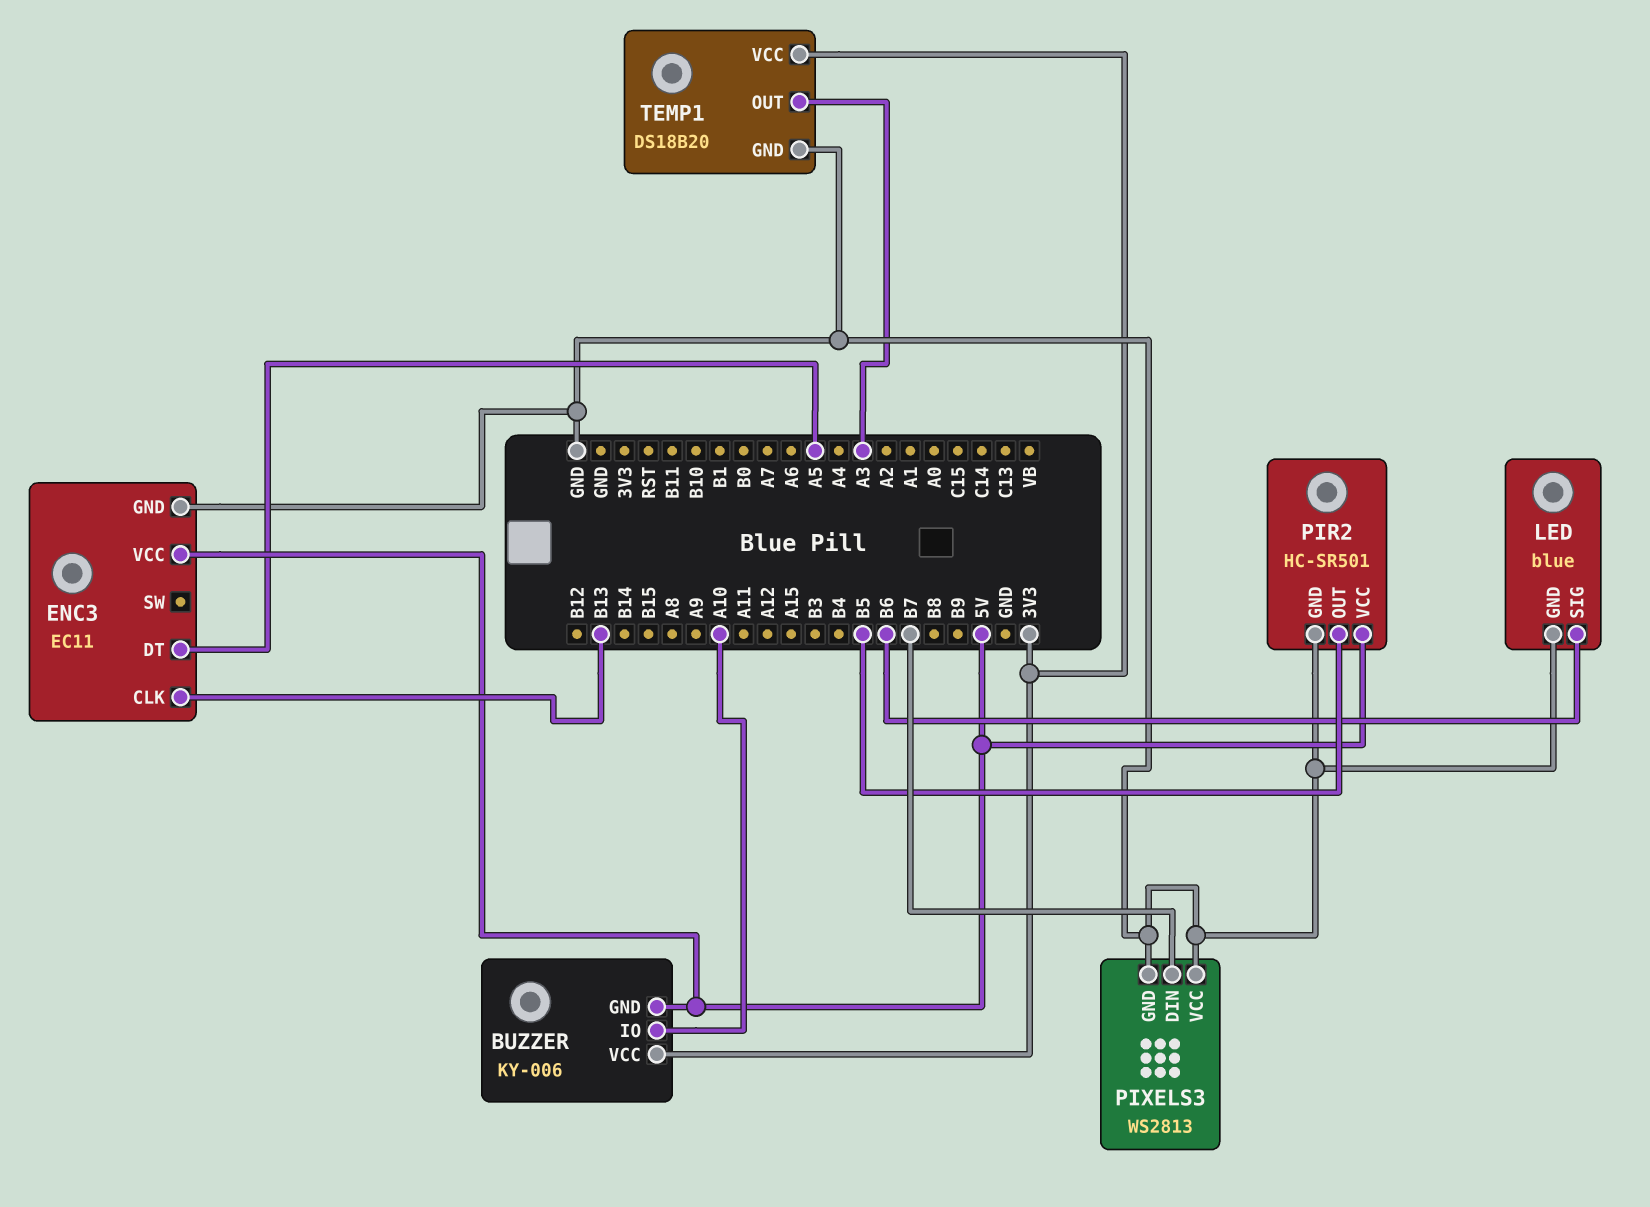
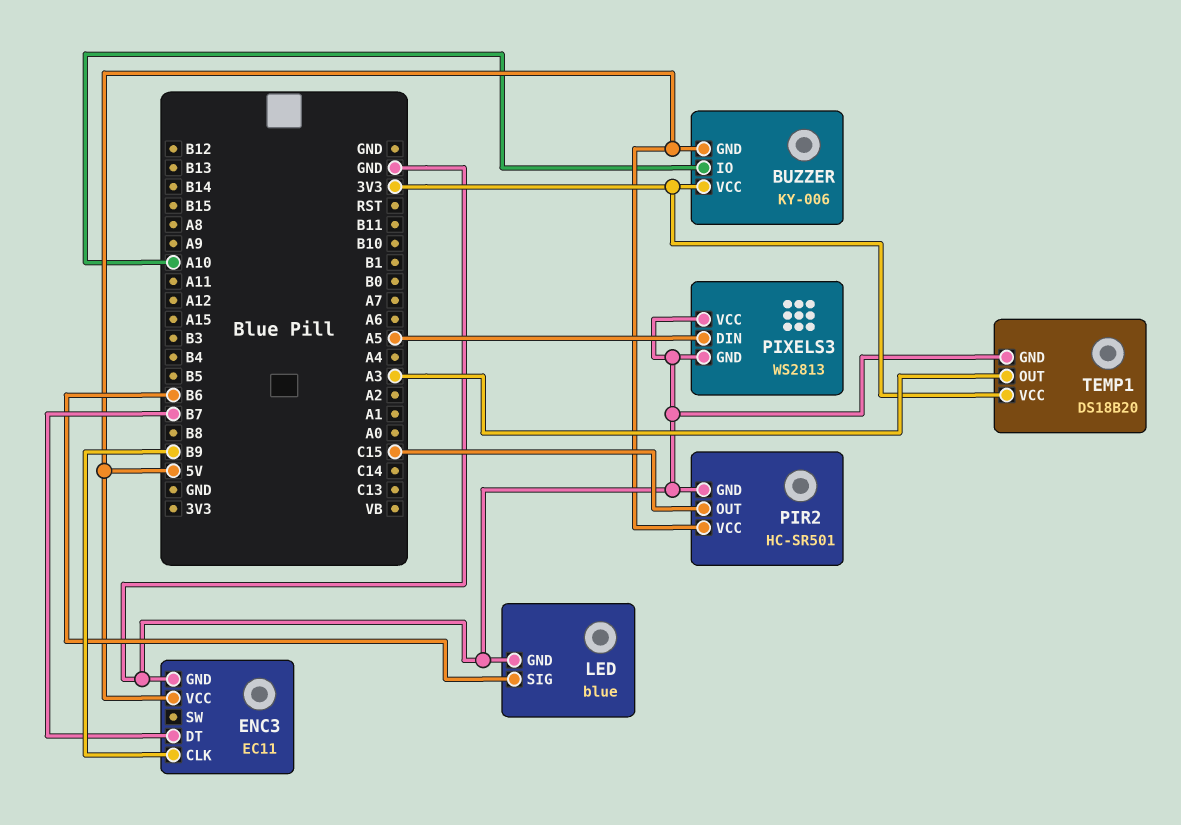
ENC3 pin CLK: B13 -> B9
ENC3 pin DT: A5 -> B7
PIR2 pin OUT: B5 -> C15
PIXELS3 pin DIN: B7 -> A5

